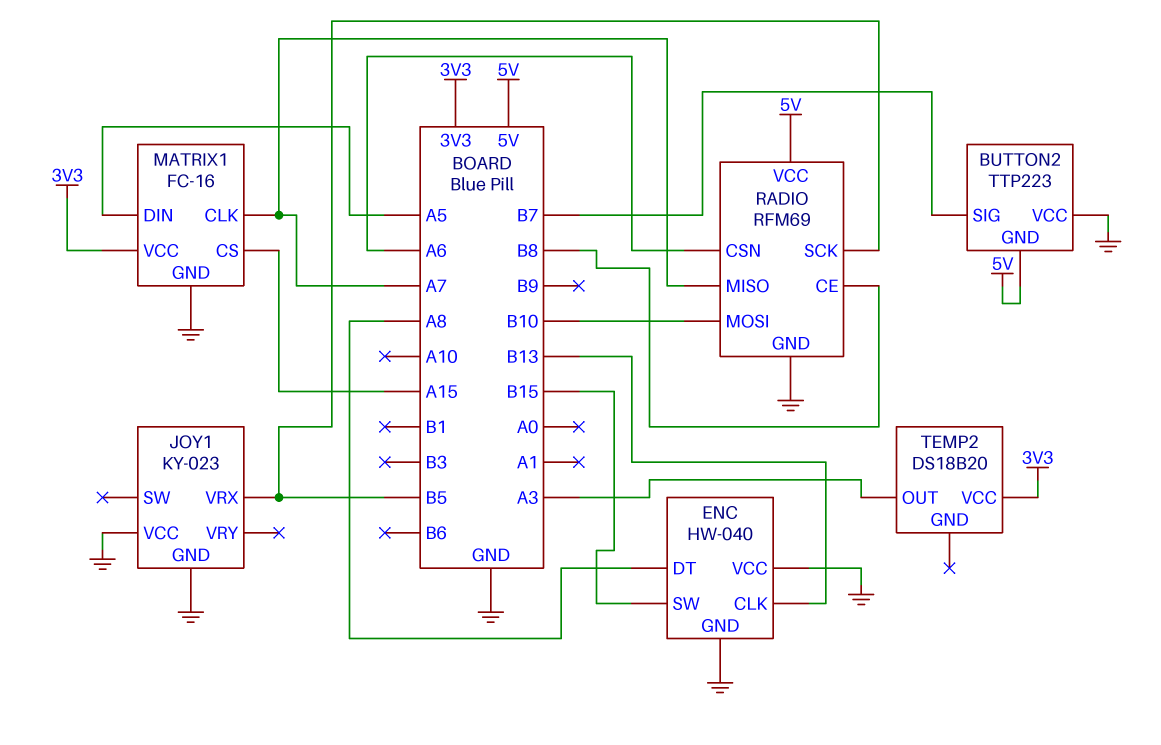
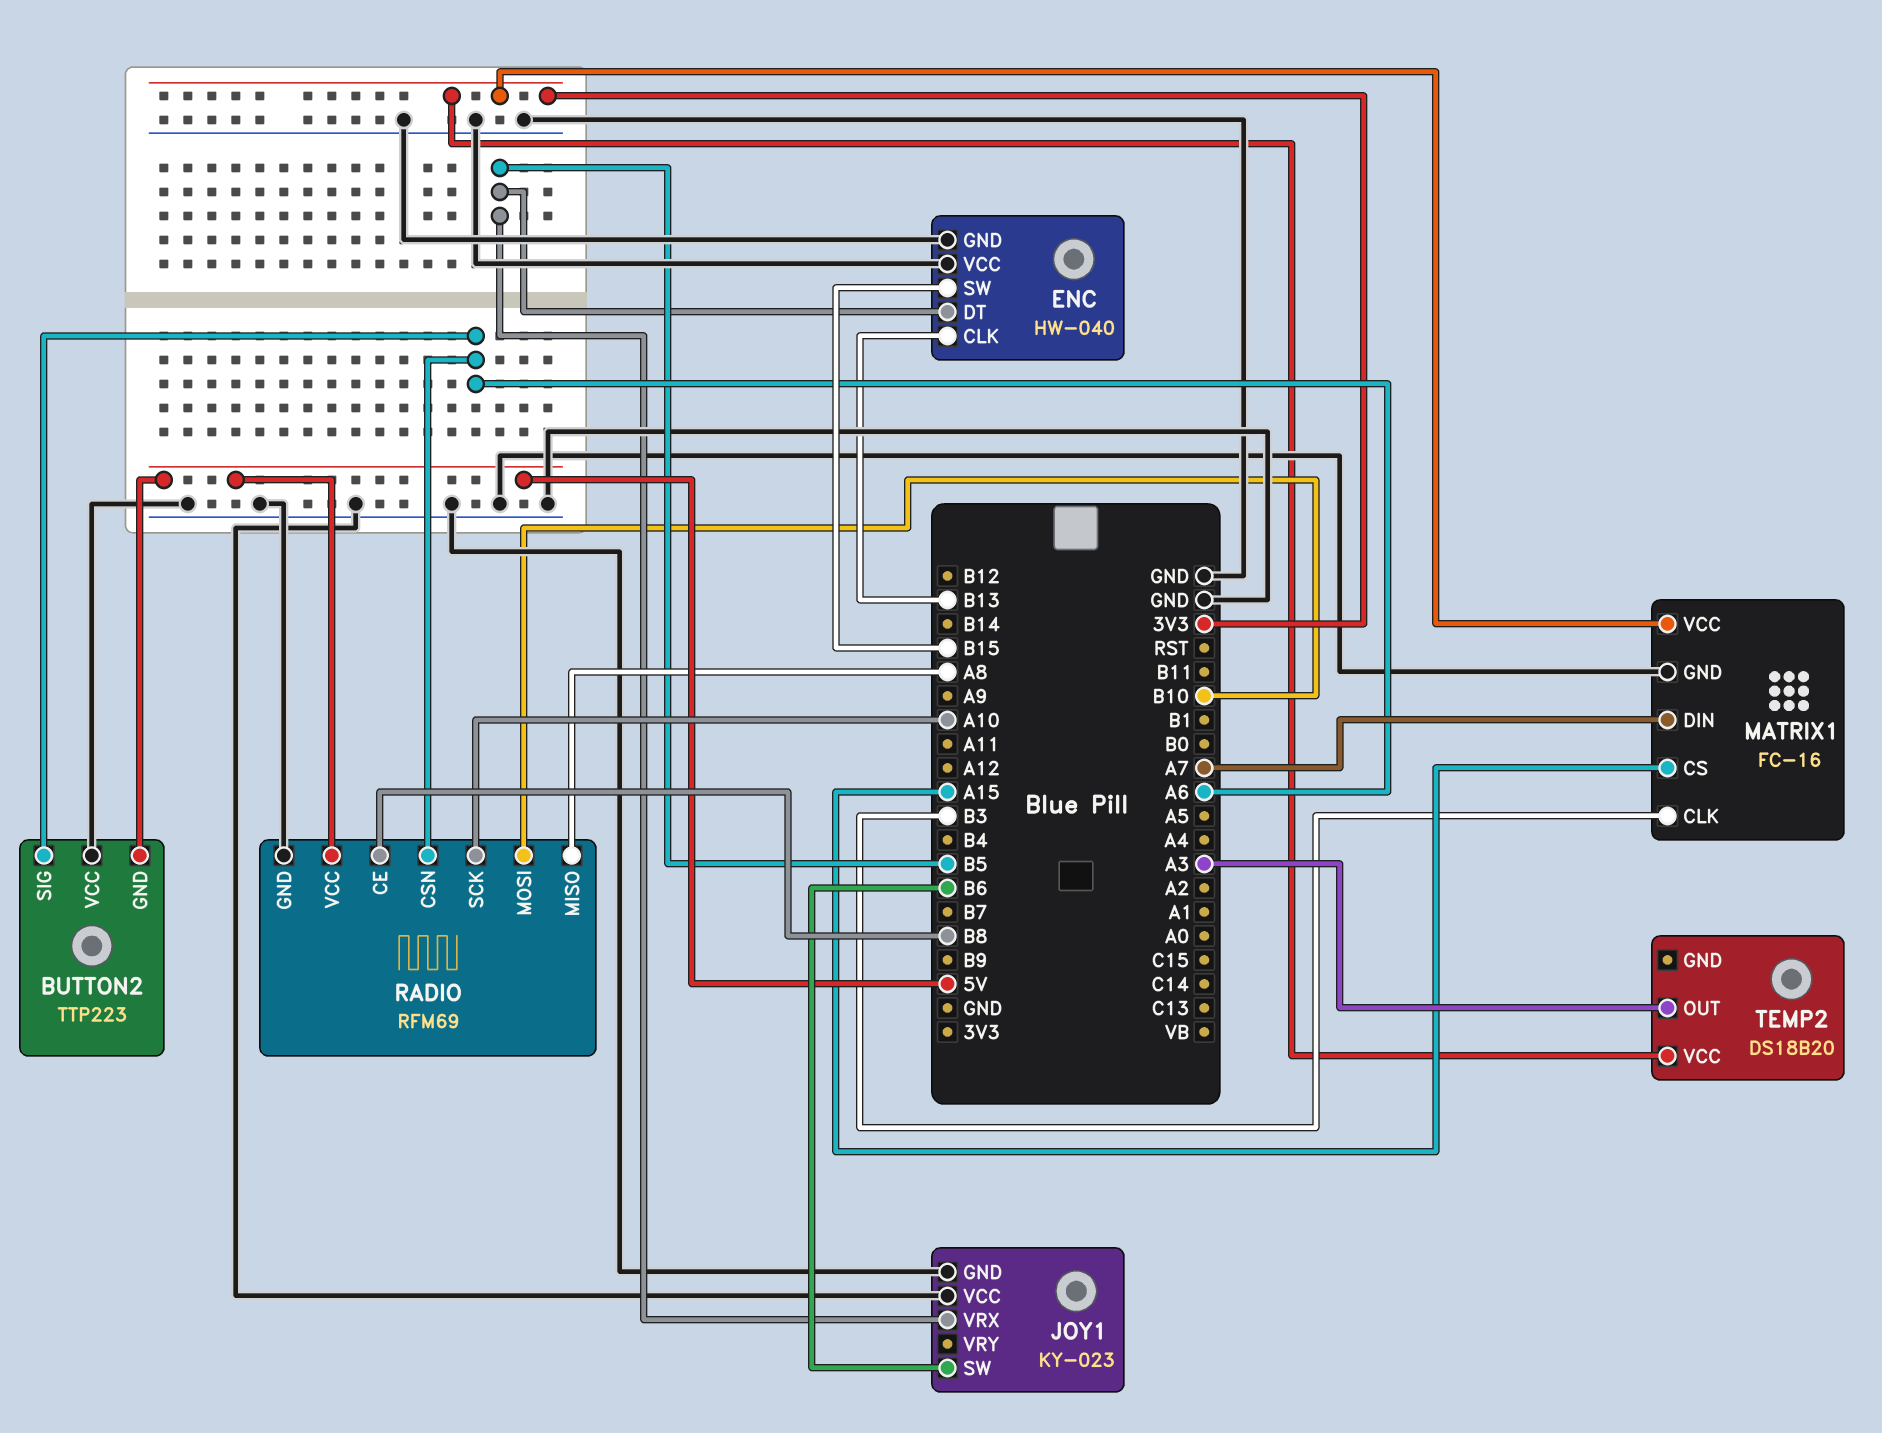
BUTTON2 pin SIG: B7 -> A6
ENC pin DT: A8 -> B5
JOY1 pin SW: none -> B6
MATRIX1 pin CLK: A7 -> B3
MATRIX1 pin DIN: A5 -> A7
RADIO pin MISO: A7 -> A8
RADIO pin SCK: B5 -> A10

